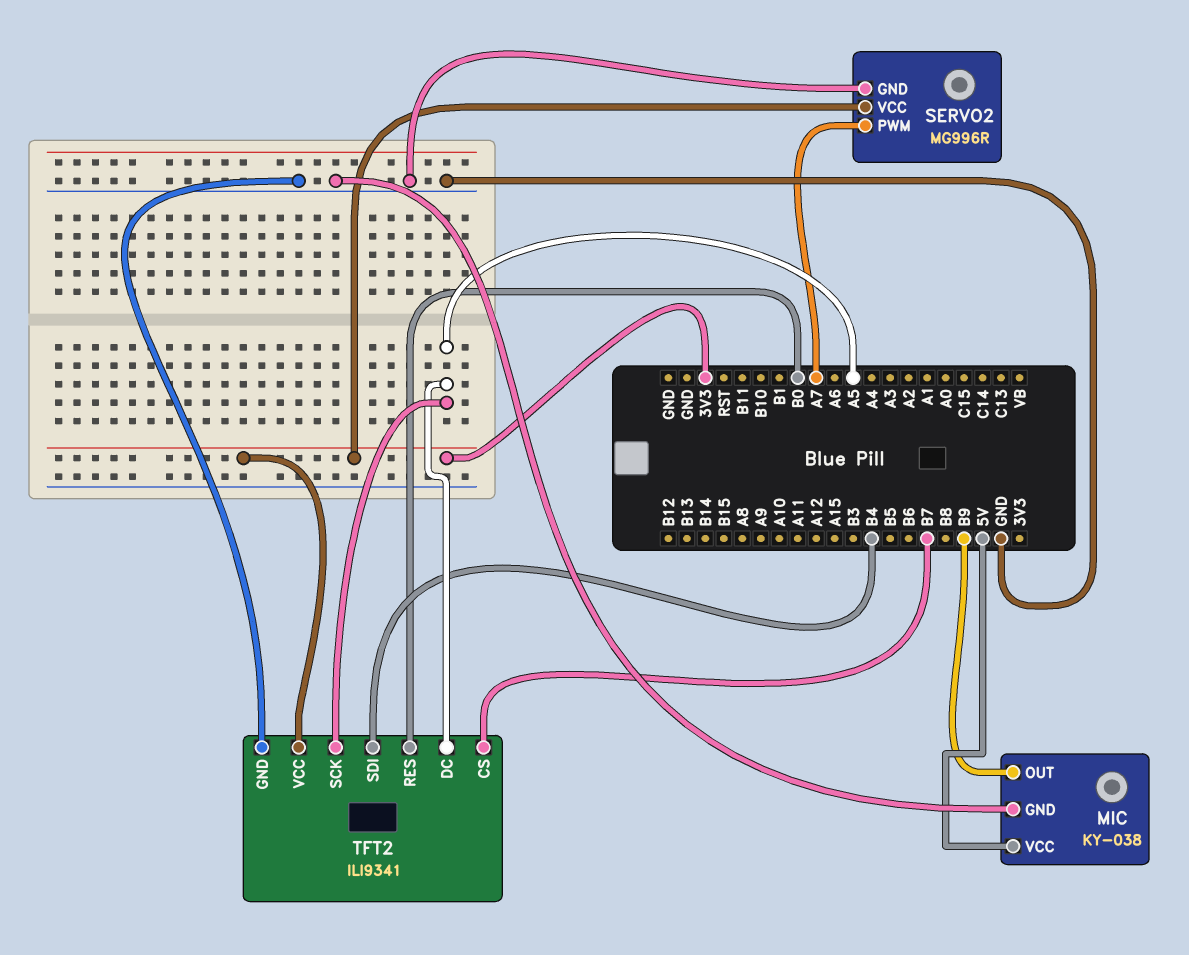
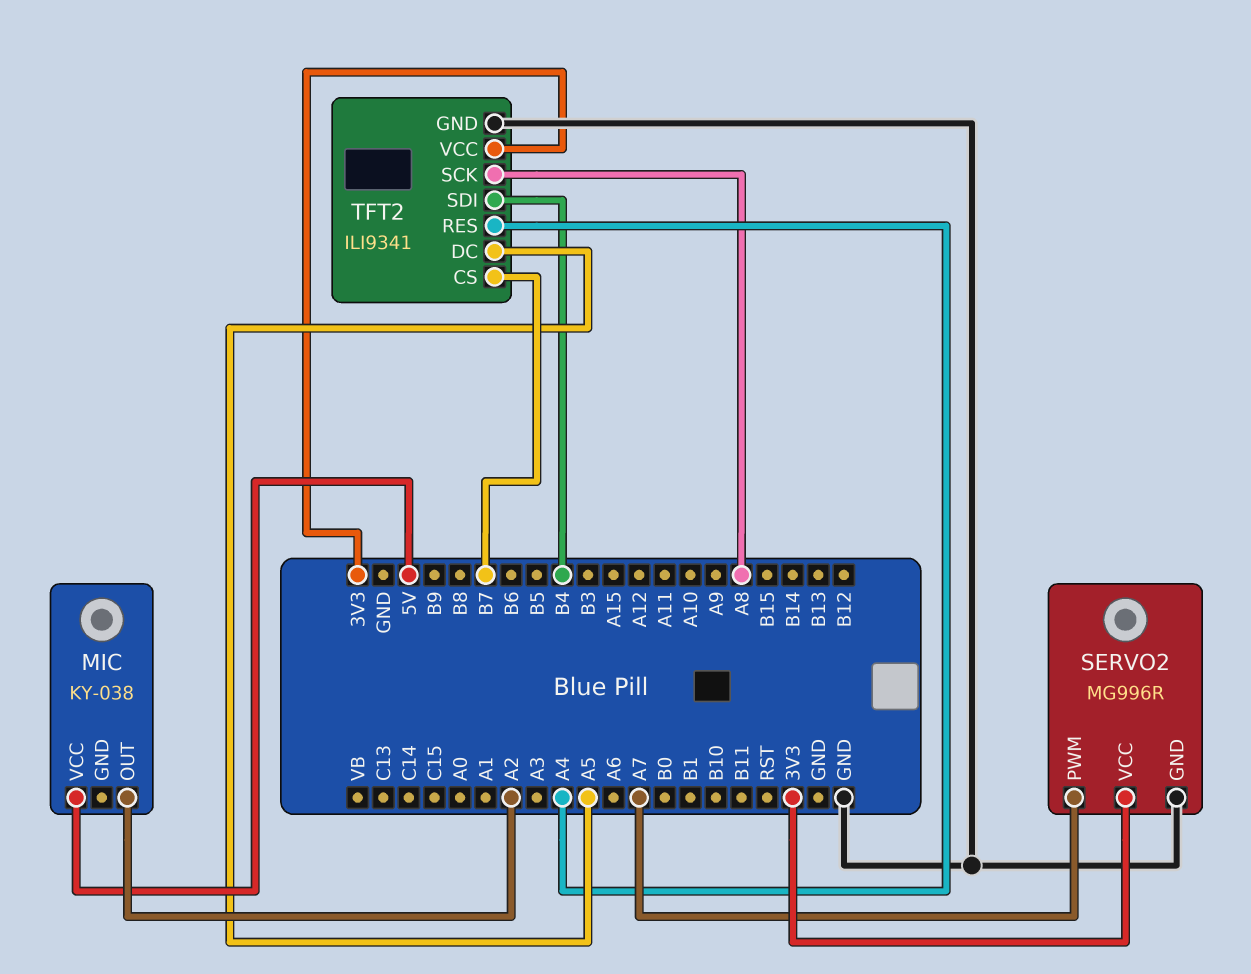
MIC pin GND: GND -> none
MIC pin OUT: B9 -> A2
TFT2 pin RES: B0 -> A4
TFT2 pin SCK: A5 -> A8

